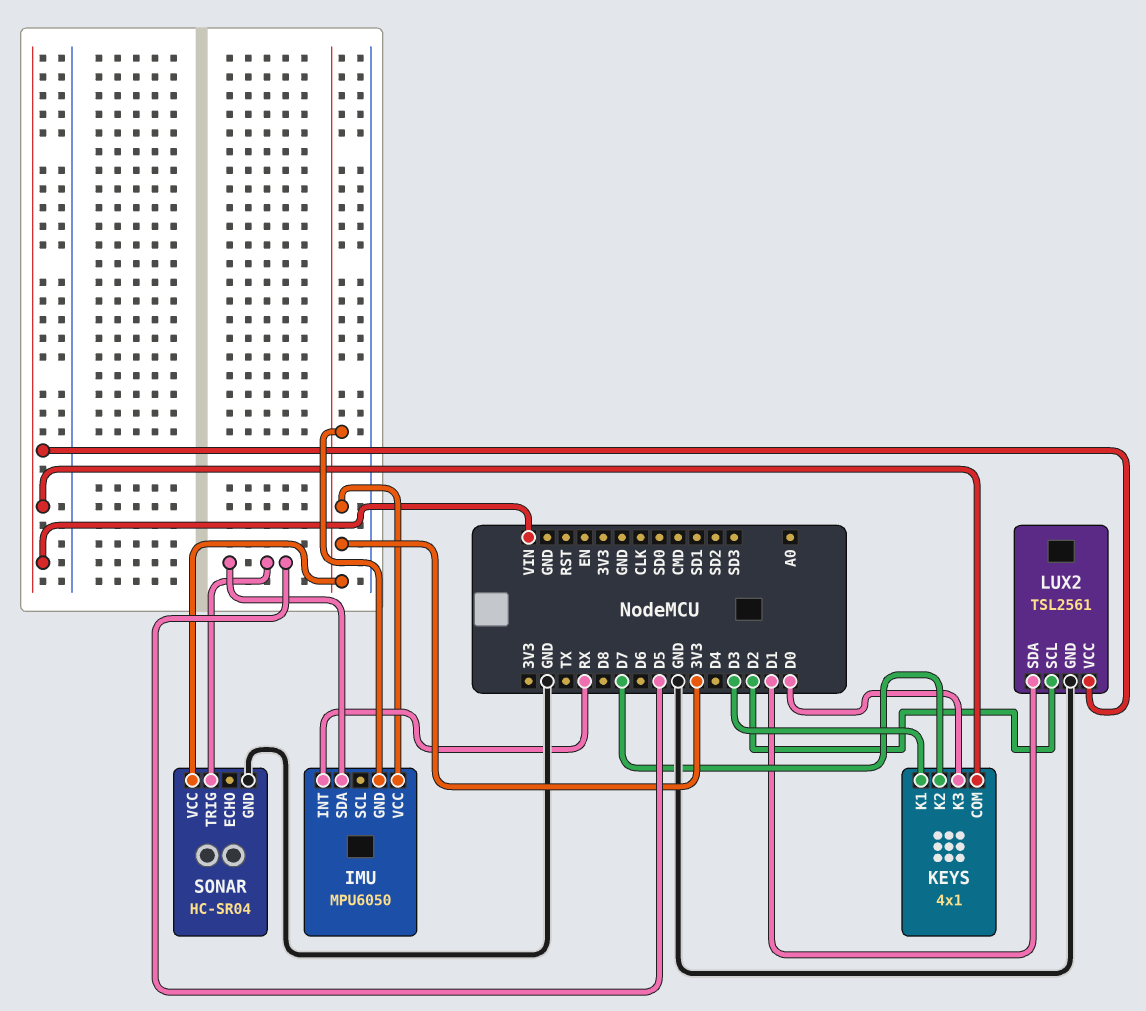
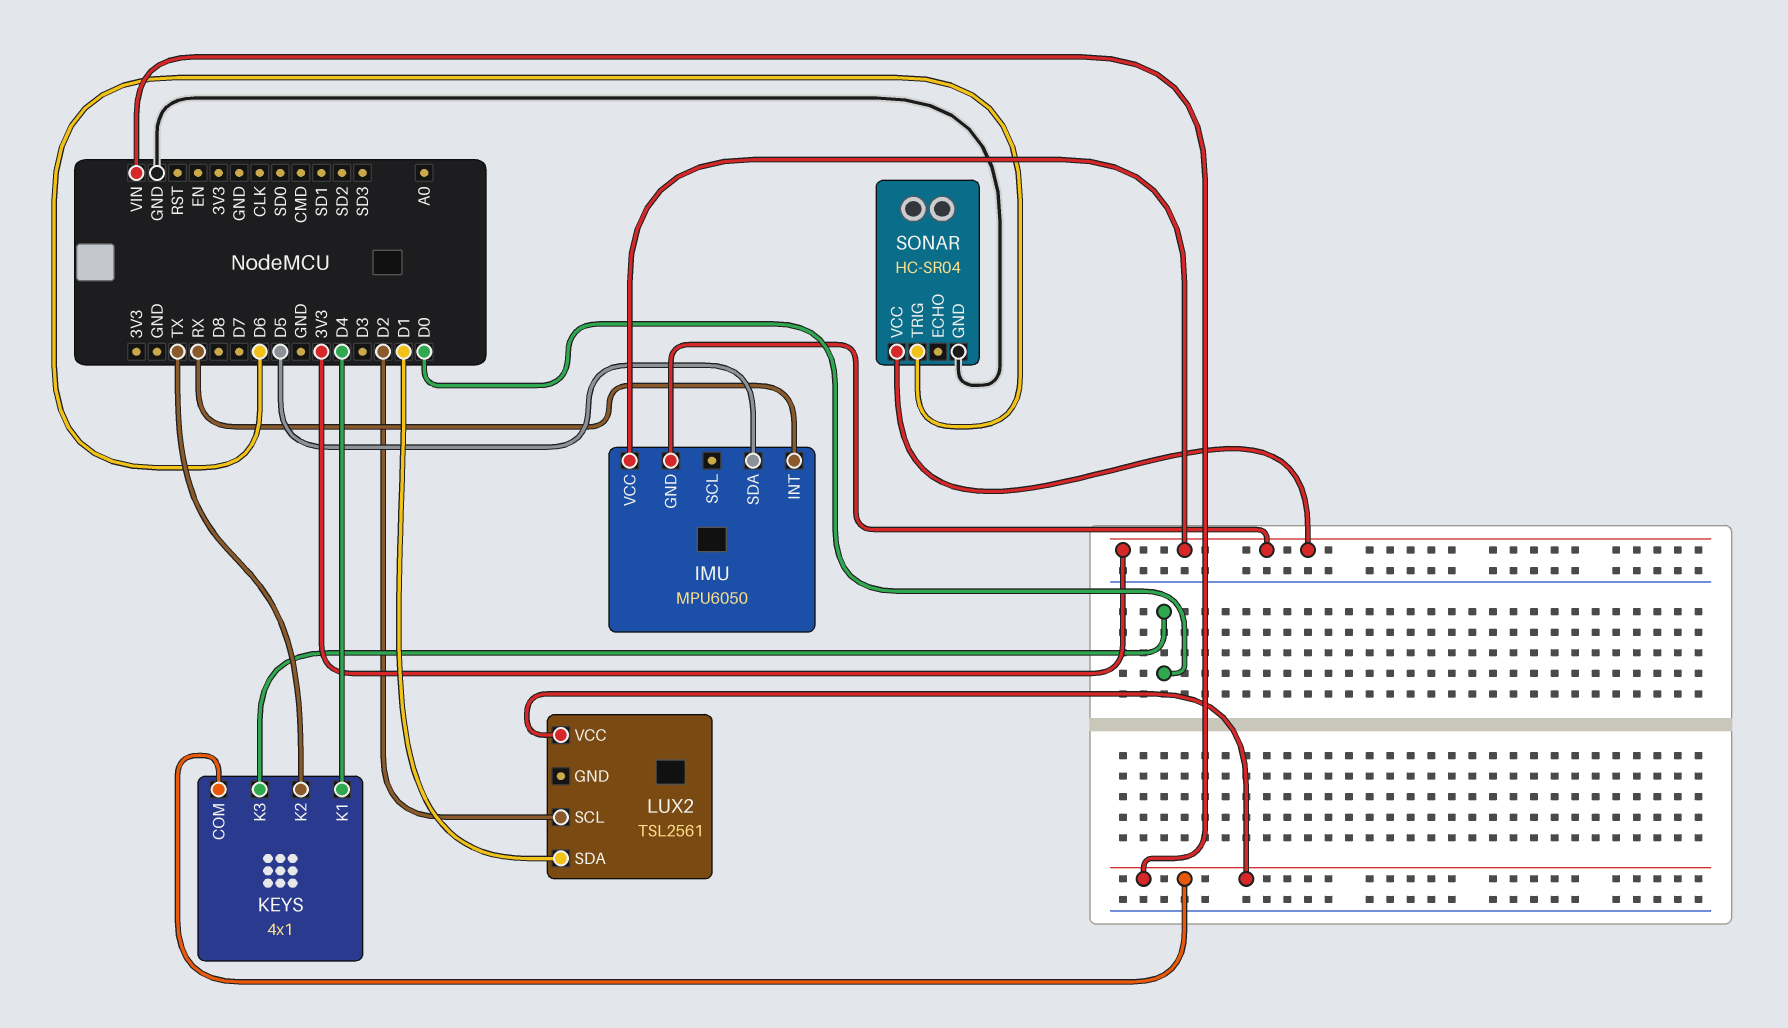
KEYS pin K1: D3 -> D4
KEYS pin K2: D7 -> TX
LUX2 pin GND: GND -> none
SONAR pin TRIG: D5 -> D6

